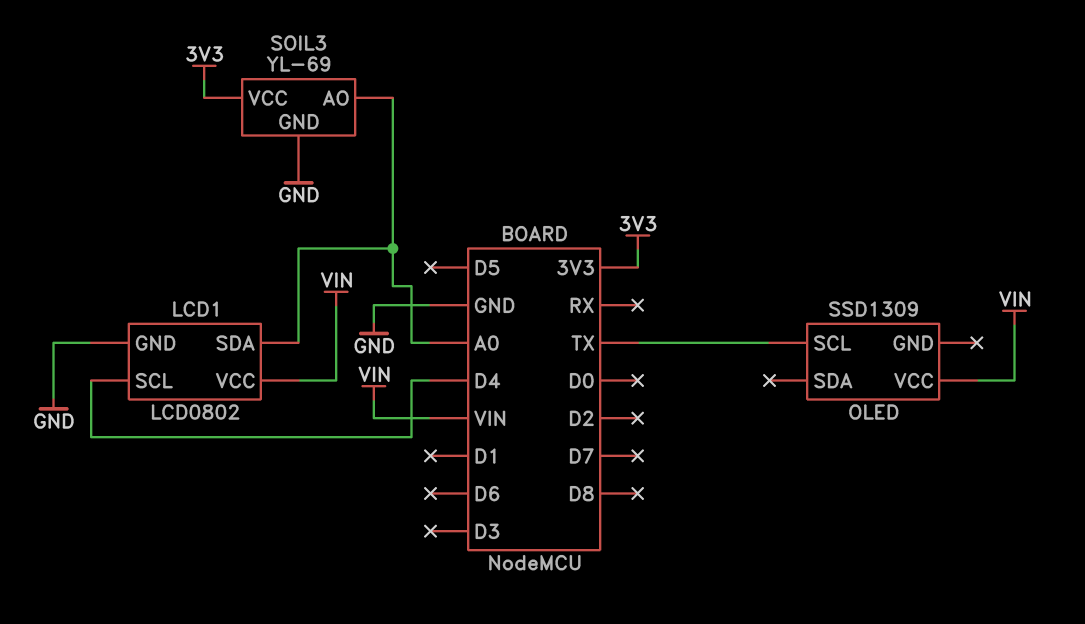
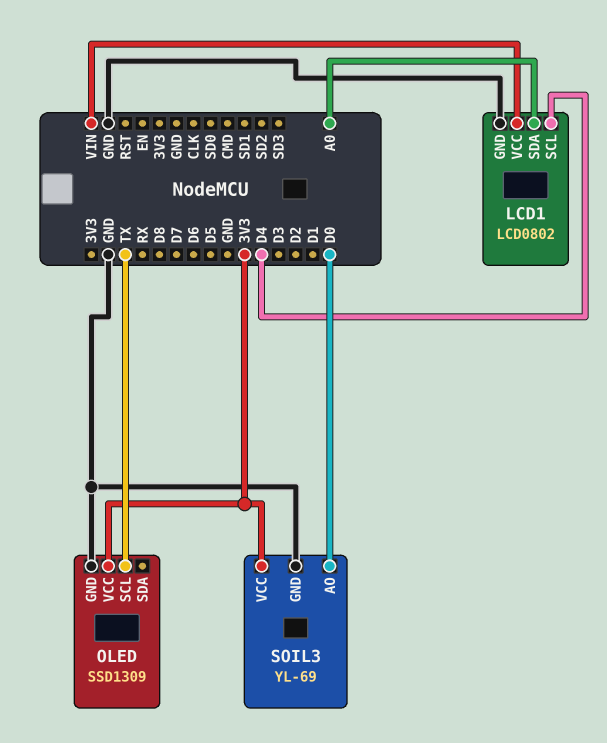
OLED pin GND: none -> GND
OLED pin VCC: VIN -> 3V3
SOIL3 pin AO: A0 -> D0

